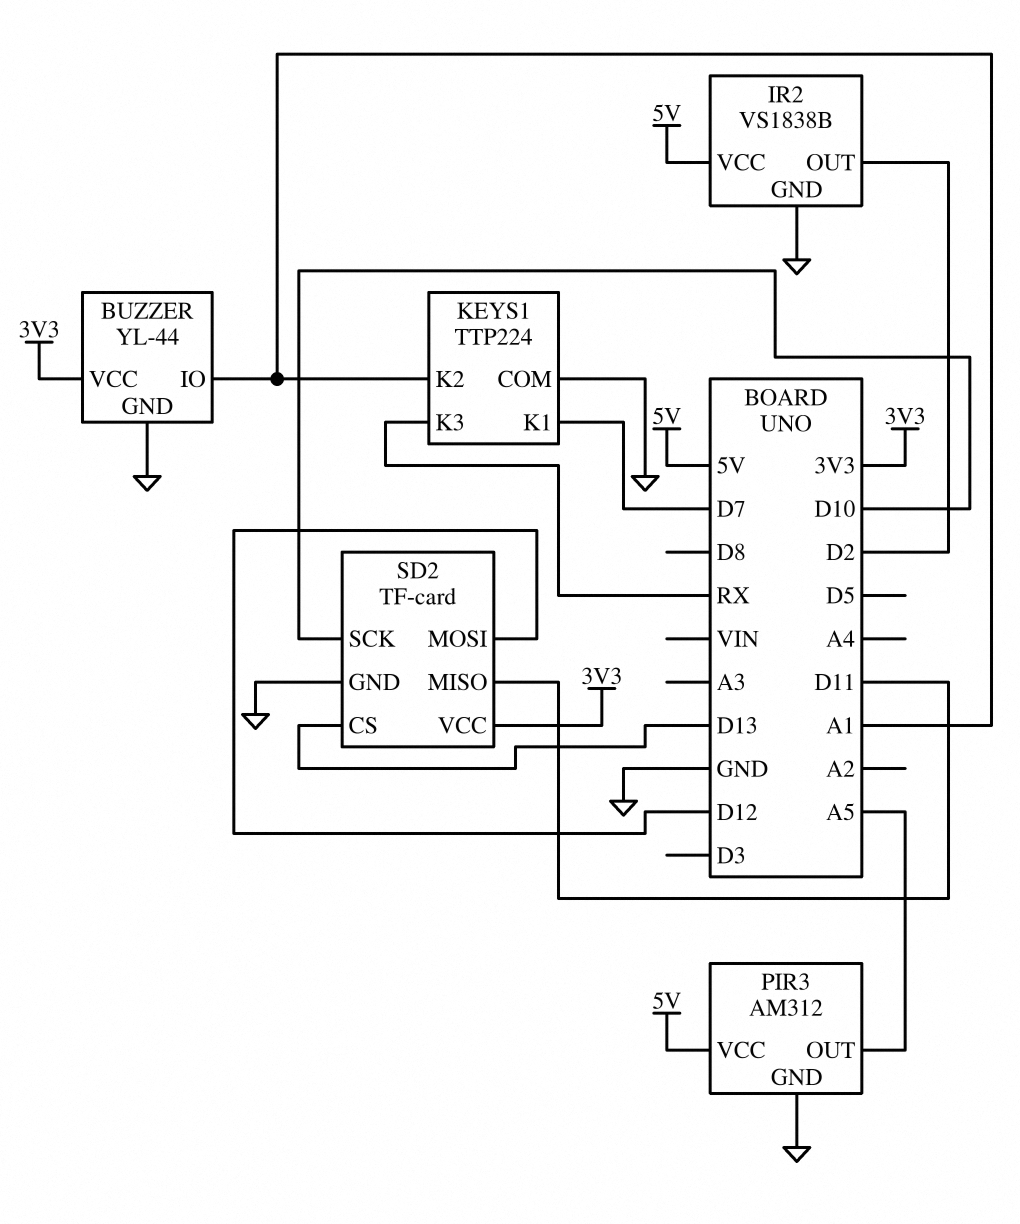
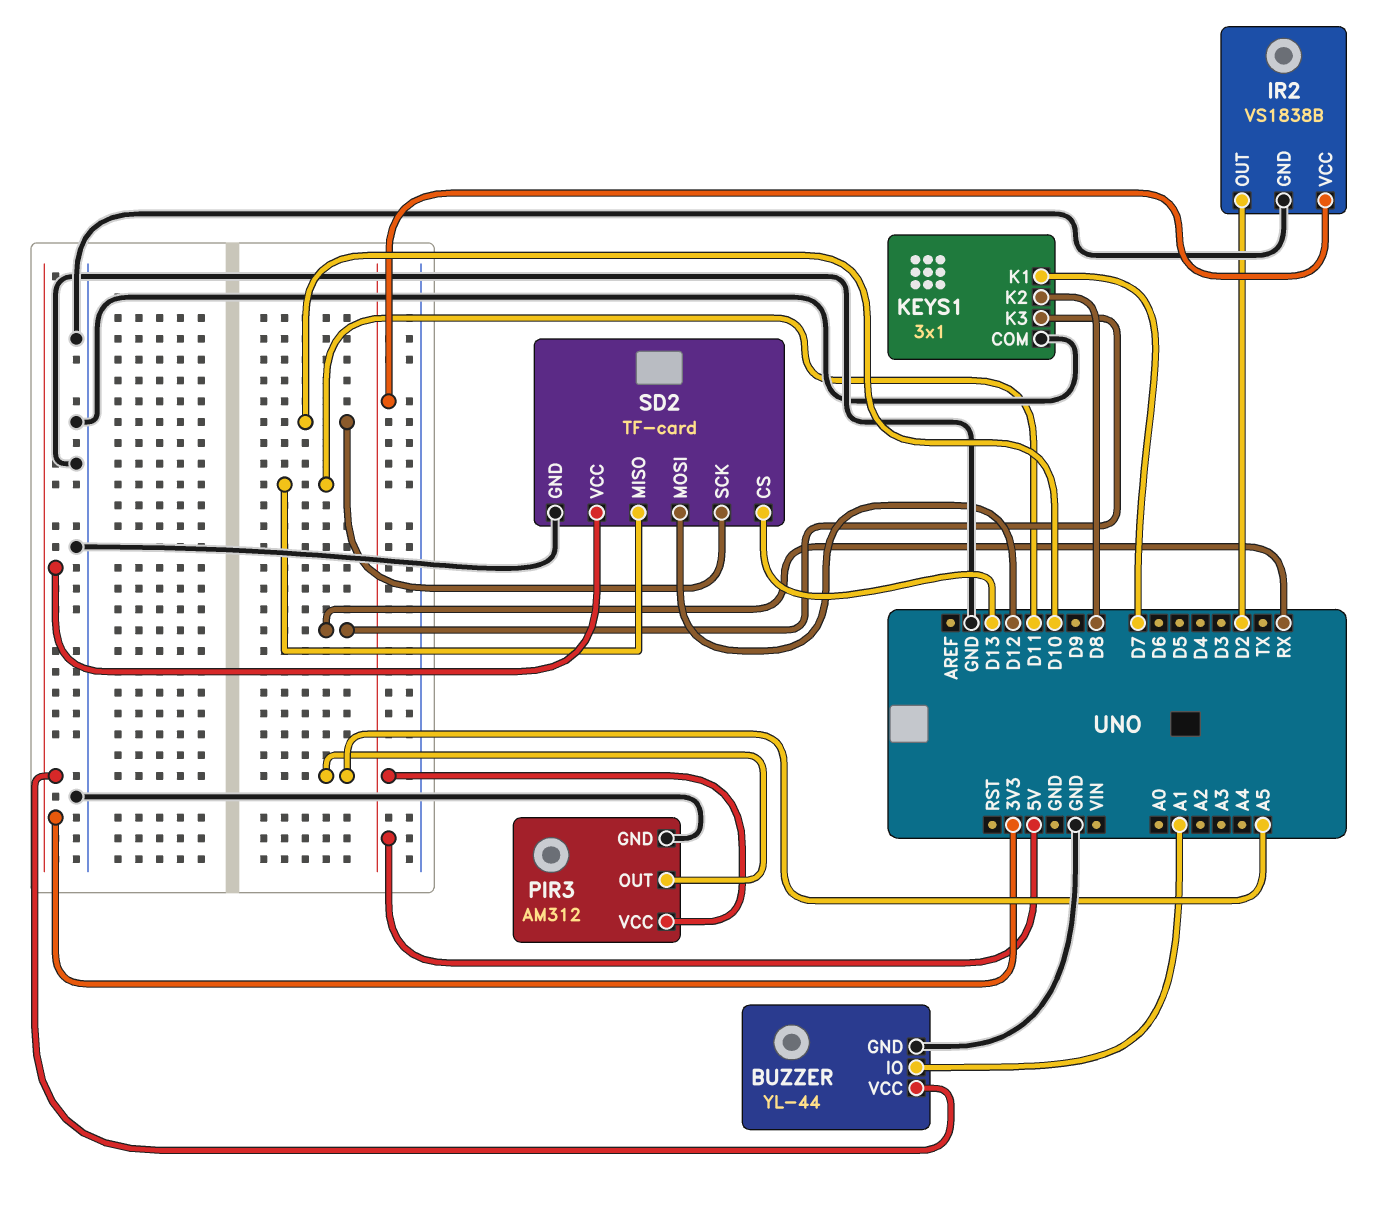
KEYS1: TTP224 -> 3x1
KEYS1 pin K2: A1 -> D8

